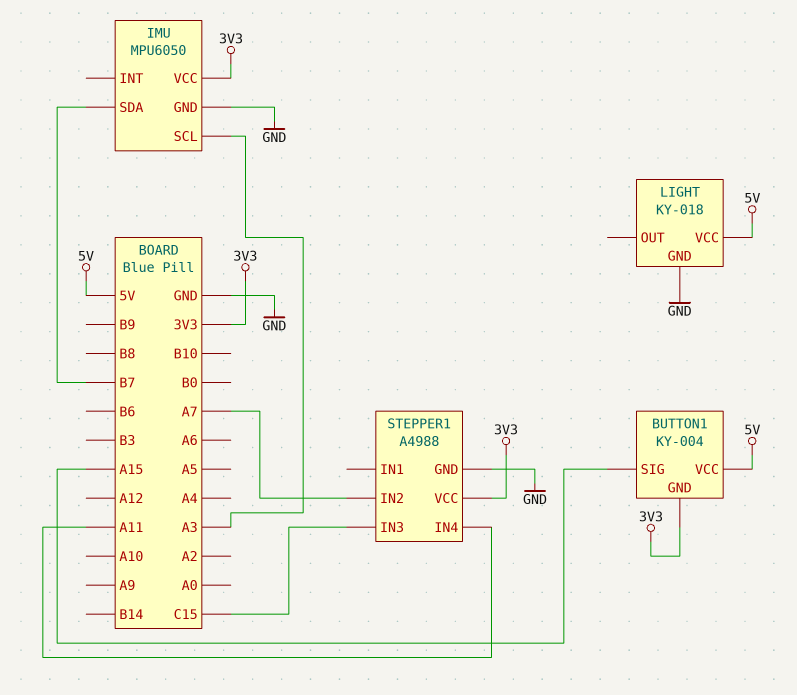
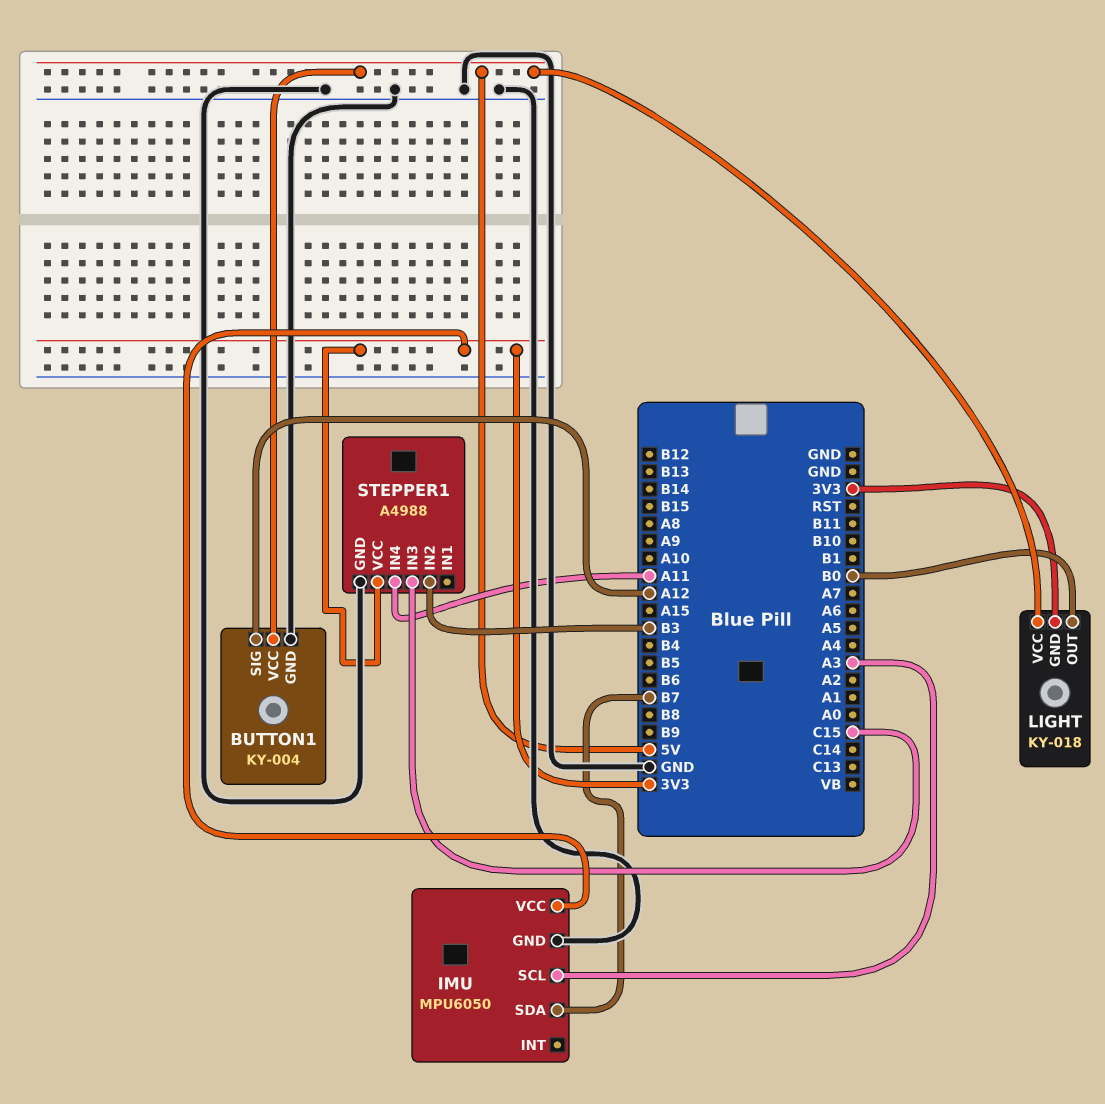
BUTTON1 pin GND: 3V3 -> GND
BUTTON1 pin SIG: A15 -> A12
LIGHT pin GND: GND -> 3V3
LIGHT pin OUT: none -> B0
STEPPER1 pin IN2: A7 -> B3

